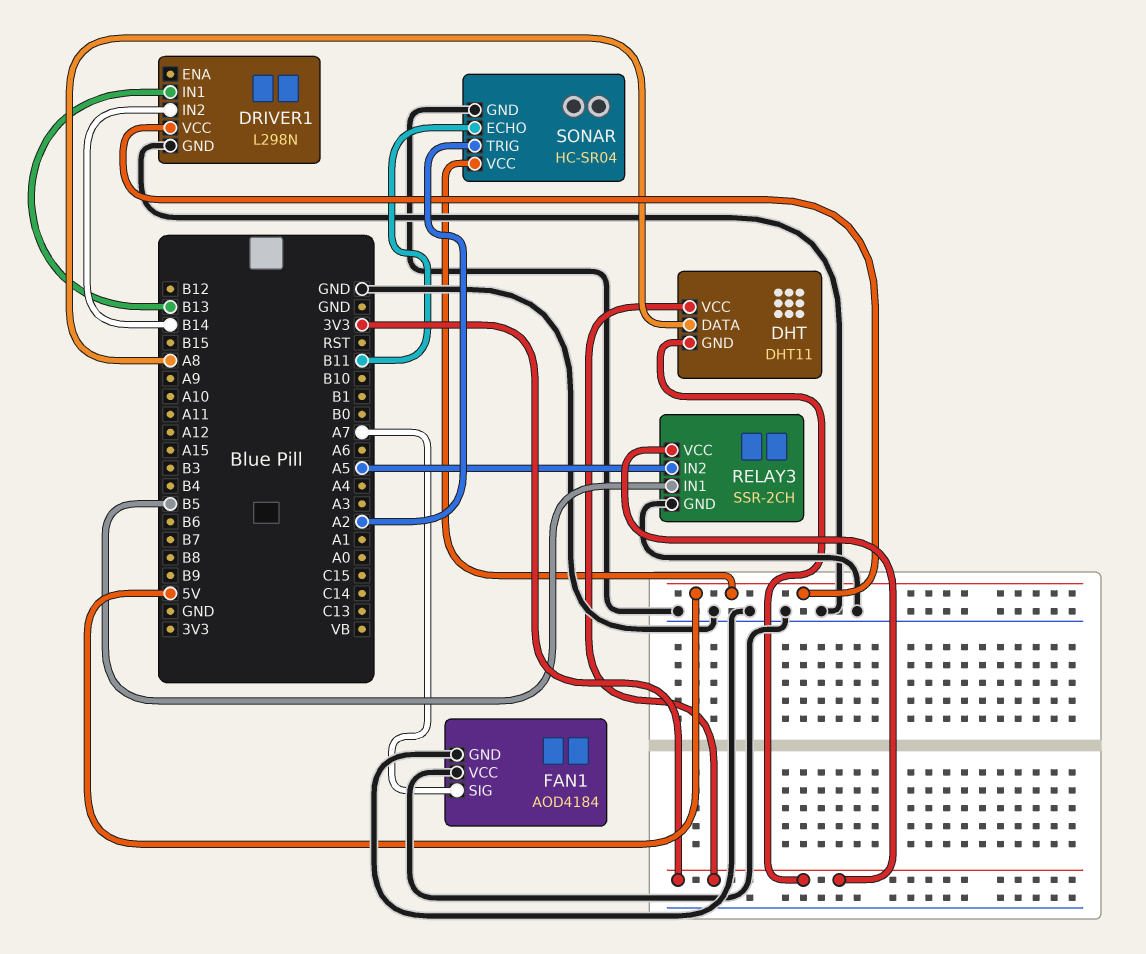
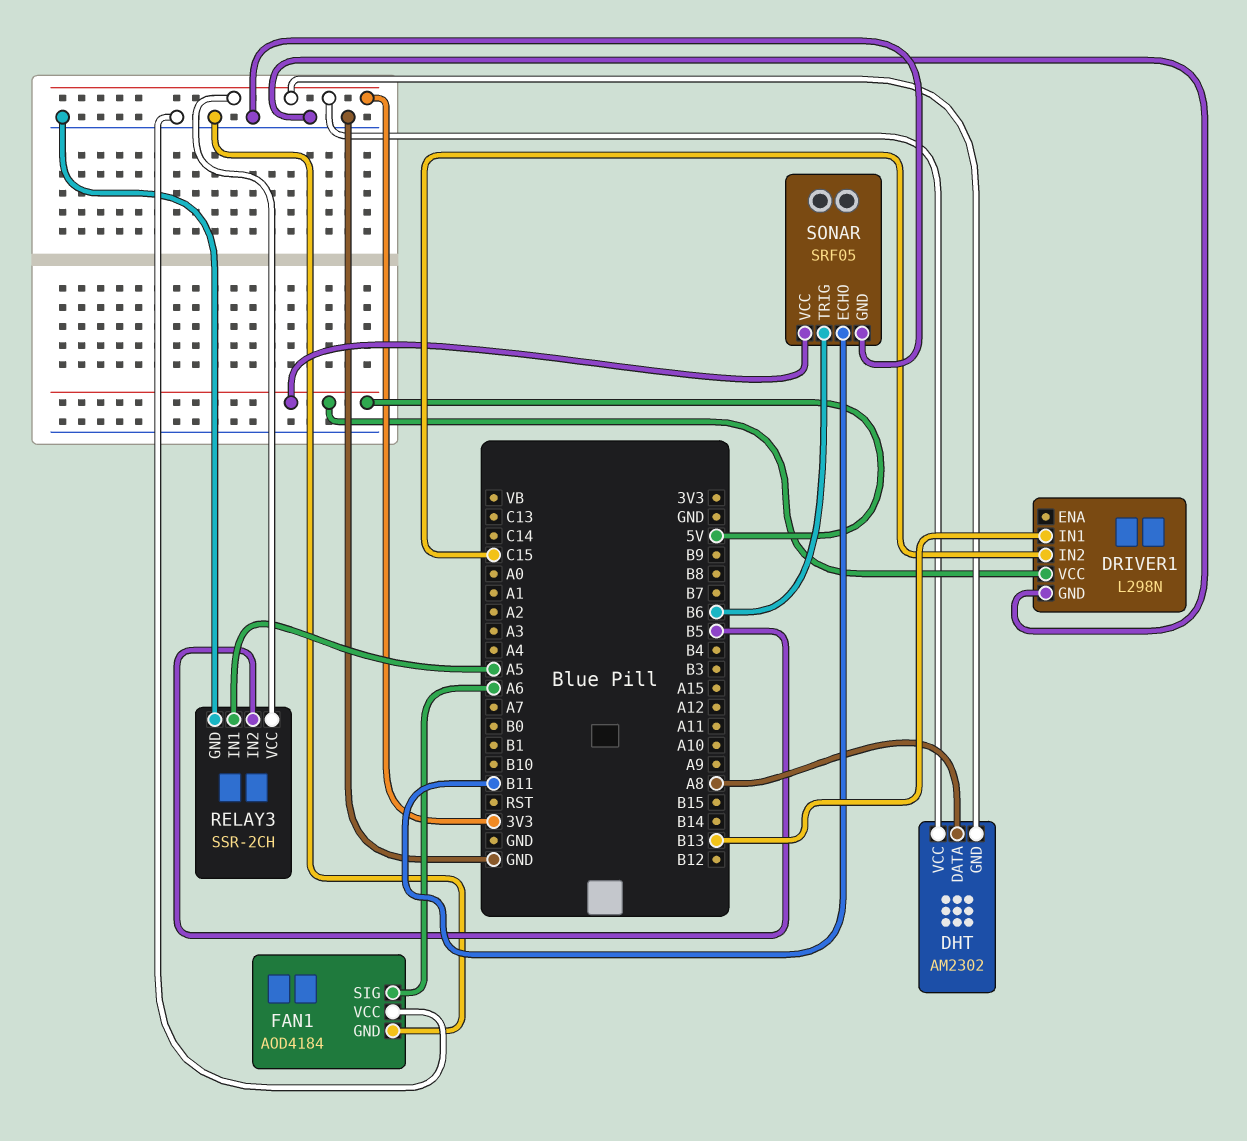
DHT: DHT11 -> AM2302
DRIVER1 pin IN2: B14 -> C15
FAN1 pin SIG: A7 -> A6
RELAY3 pin IN1: B5 -> A5
RELAY3 pin IN2: A5 -> B5
SONAR: HC-SR04 -> SRF05
SONAR pin TRIG: A2 -> B6

